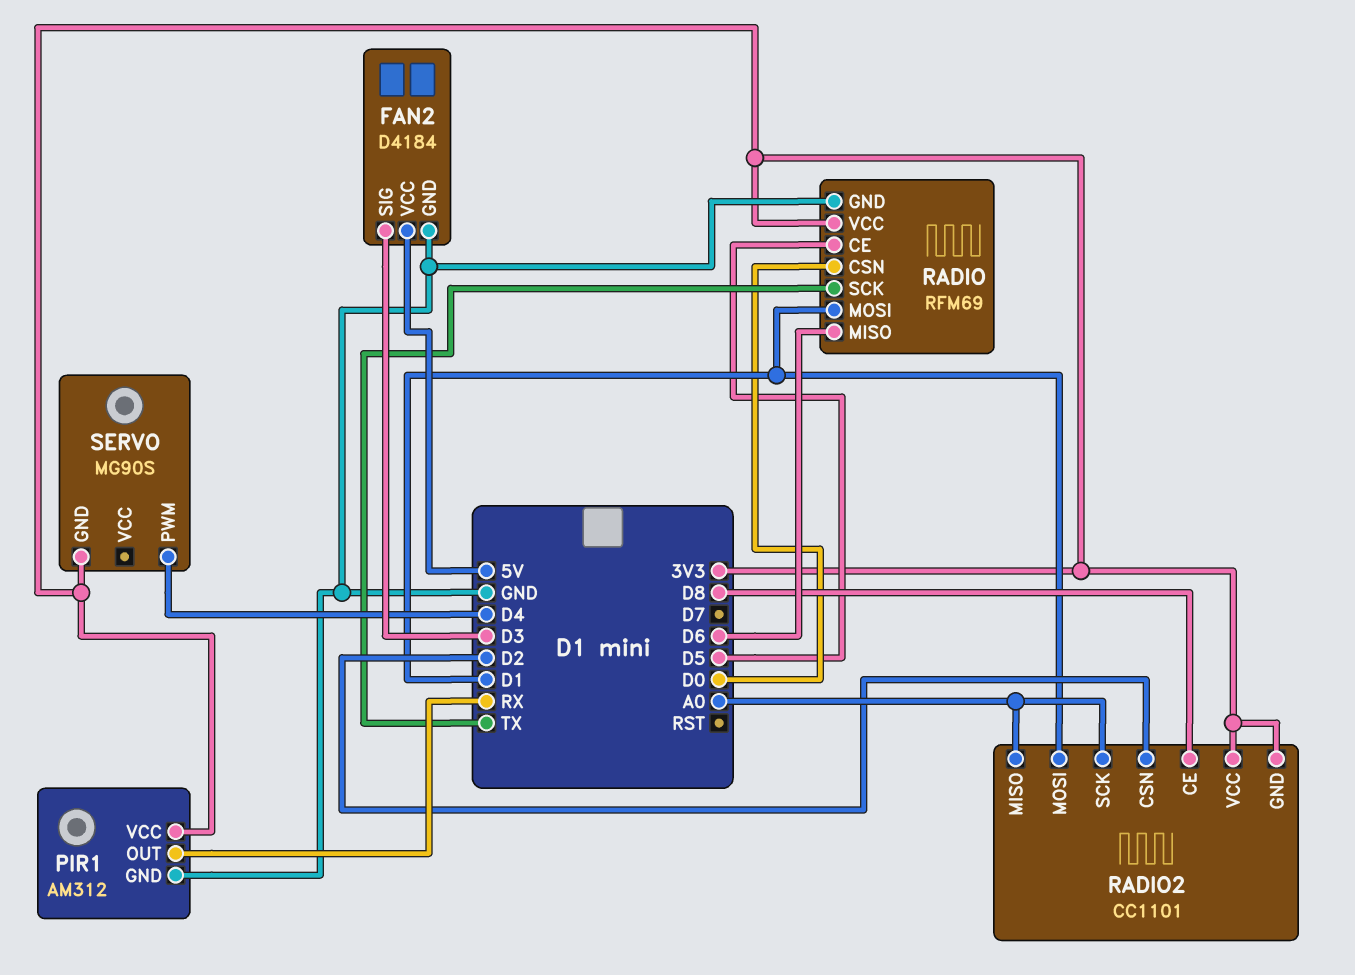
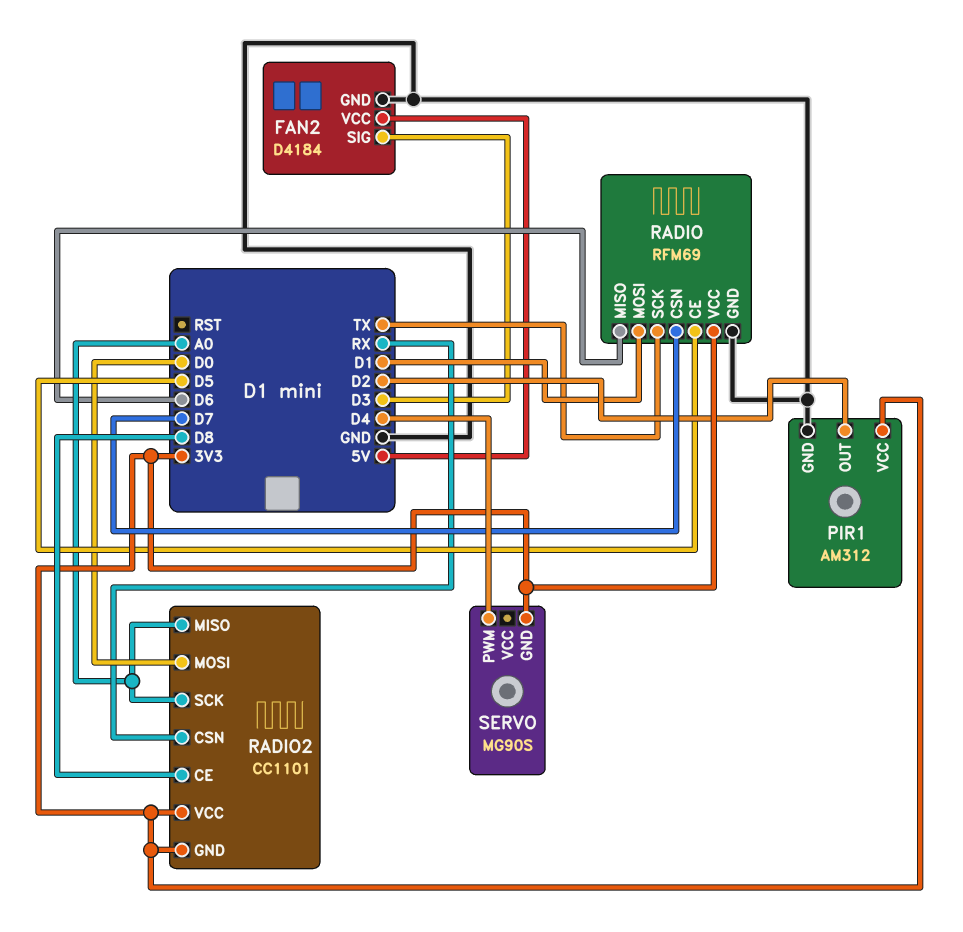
PIR1 pin OUT: RX -> D2
RADIO pin CSN: D0 -> D7
RADIO2 pin CSN: D2 -> RX
RADIO2 pin MOSI: D1 -> D0

